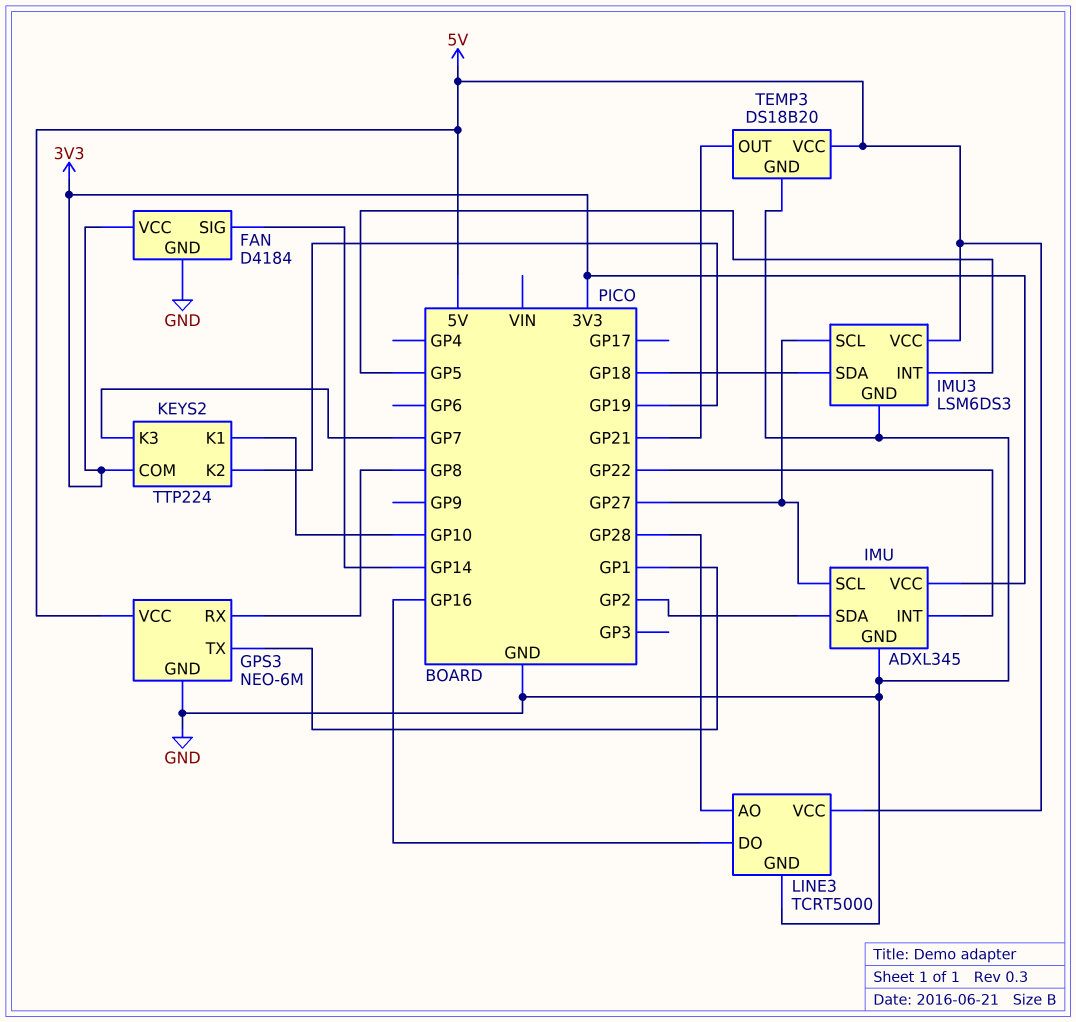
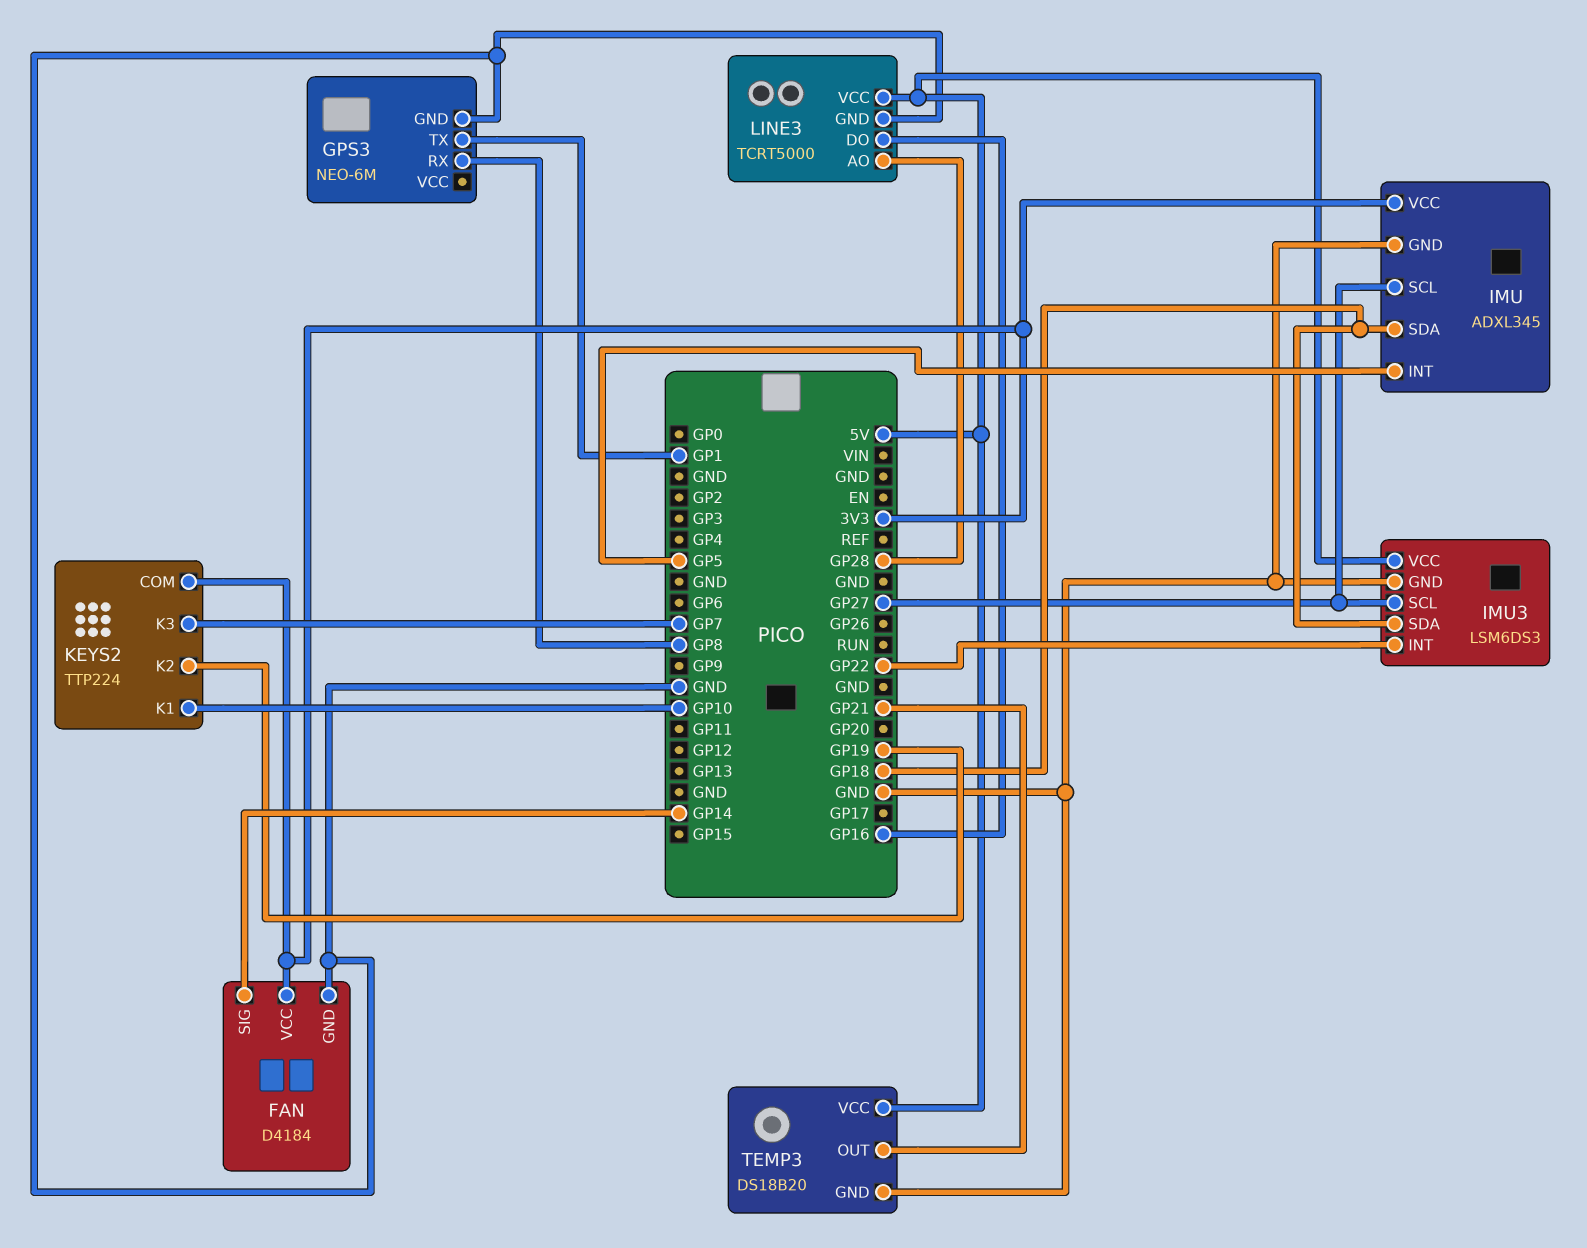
GPS3 pin VCC: 5V -> none
IMU pin INT: GP22 -> GP5
IMU pin SDA: GP2 -> GP18
IMU3 pin INT: GP5 -> GP22

